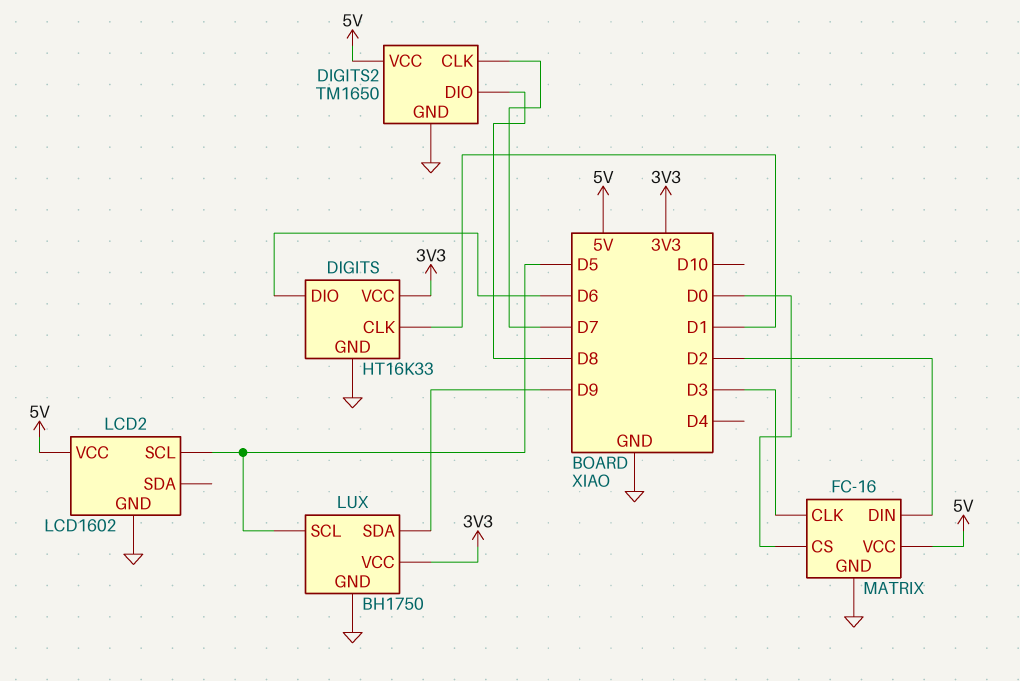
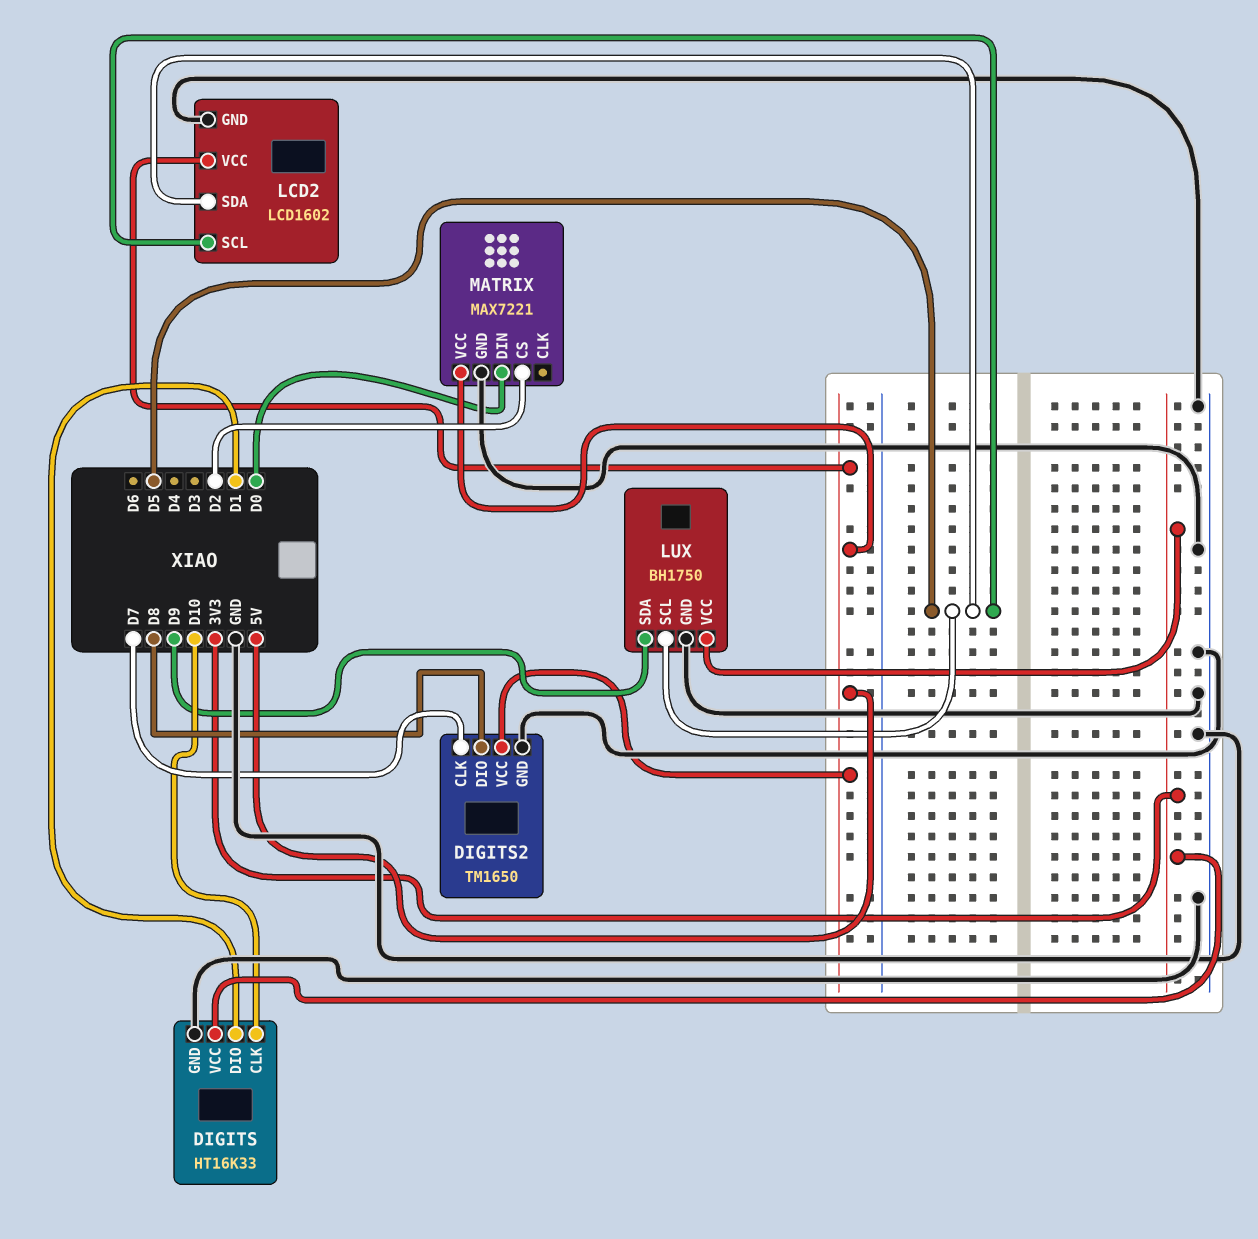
DIGITS pin CLK: D1 -> D10
DIGITS pin DIO: D6 -> D1
LCD2 pin SDA: none -> D5
MATRIX: FC-16 -> MAX7221
MATRIX pin CLK: D3 -> none
MATRIX pin CS: D0 -> D2
MATRIX pin DIN: D2 -> D0

